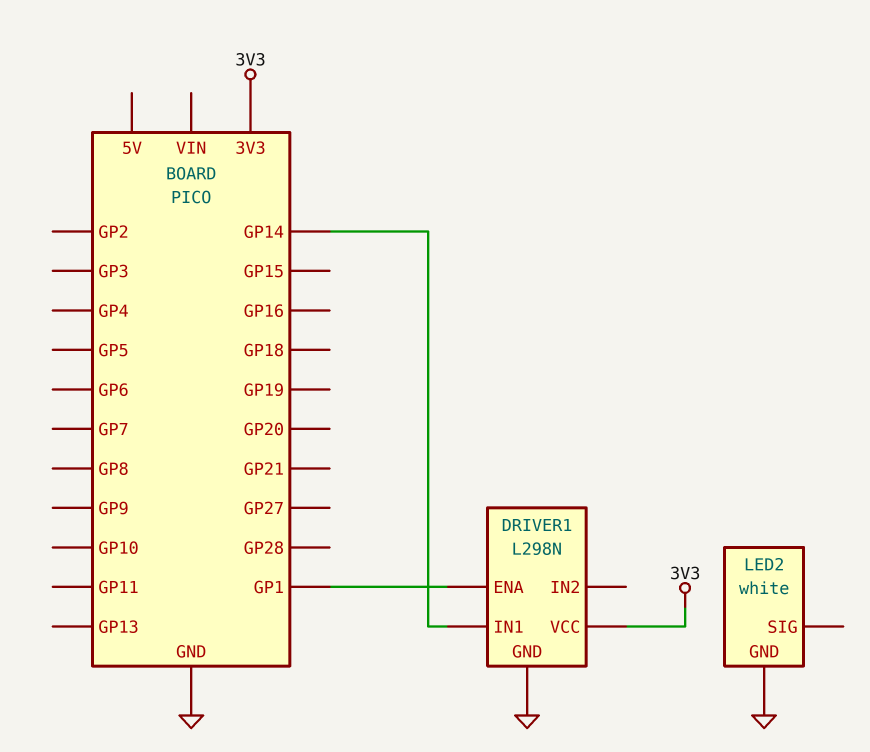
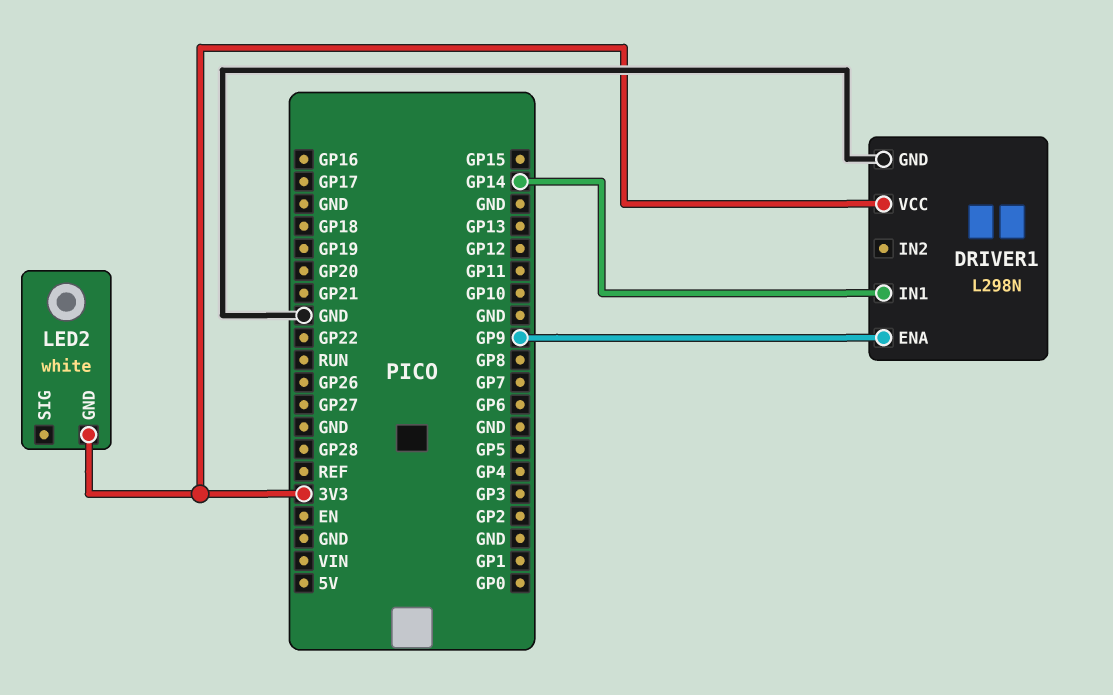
DRIVER1 pin ENA: GP1 -> GP9
LED2 pin GND: GND -> 3V3

